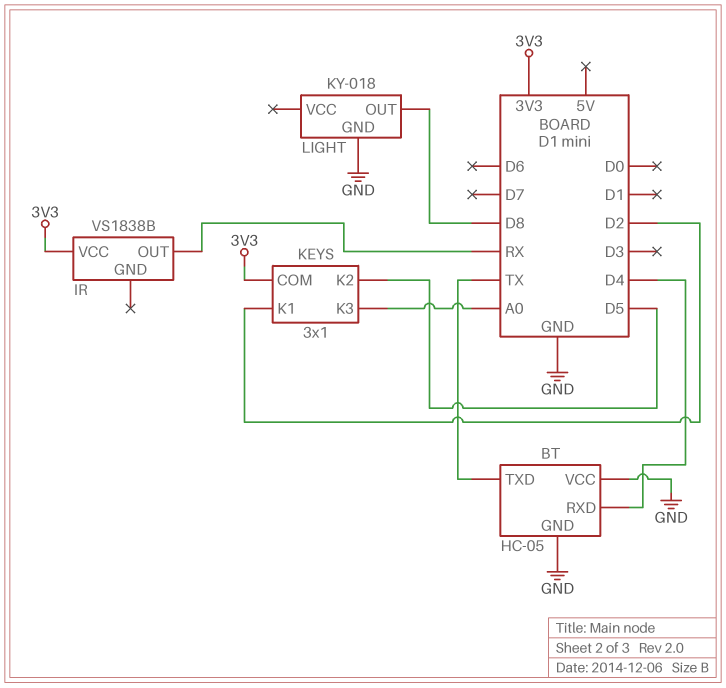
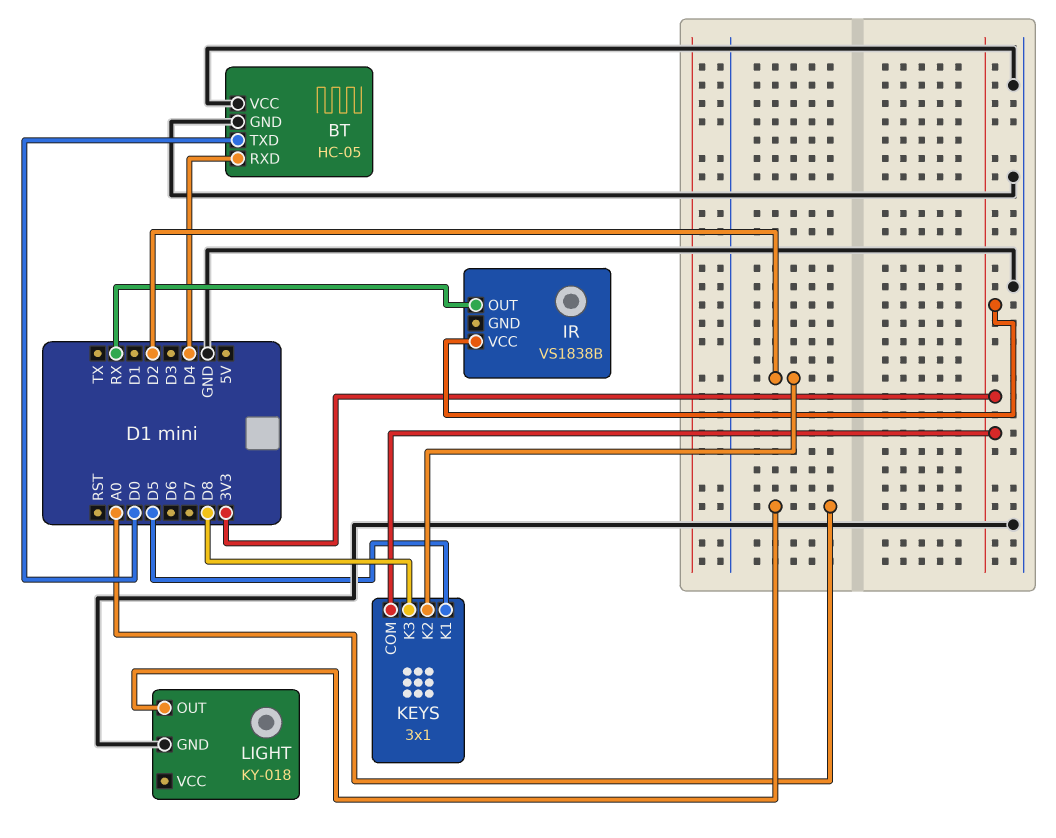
BT pin TXD: TX -> D0
KEYS pin K1: D2 -> D5
KEYS pin K2: D5 -> D2
KEYS pin K3: A0 -> D8
LIGHT pin OUT: D8 -> A0

